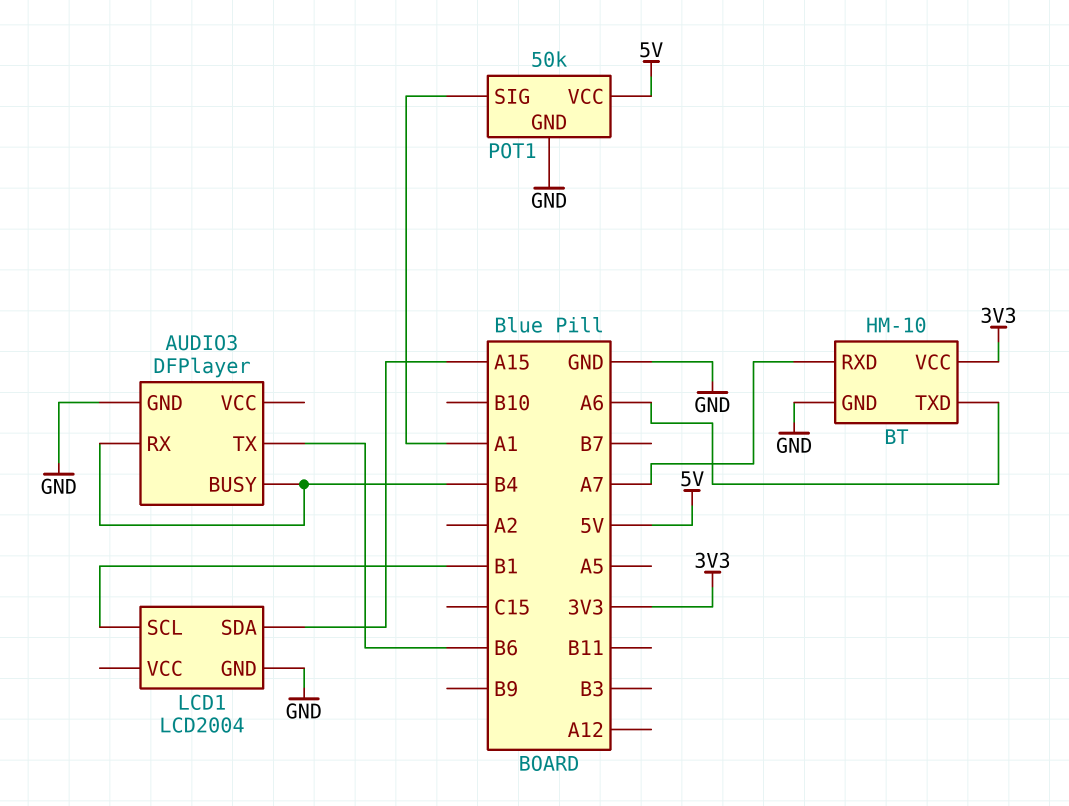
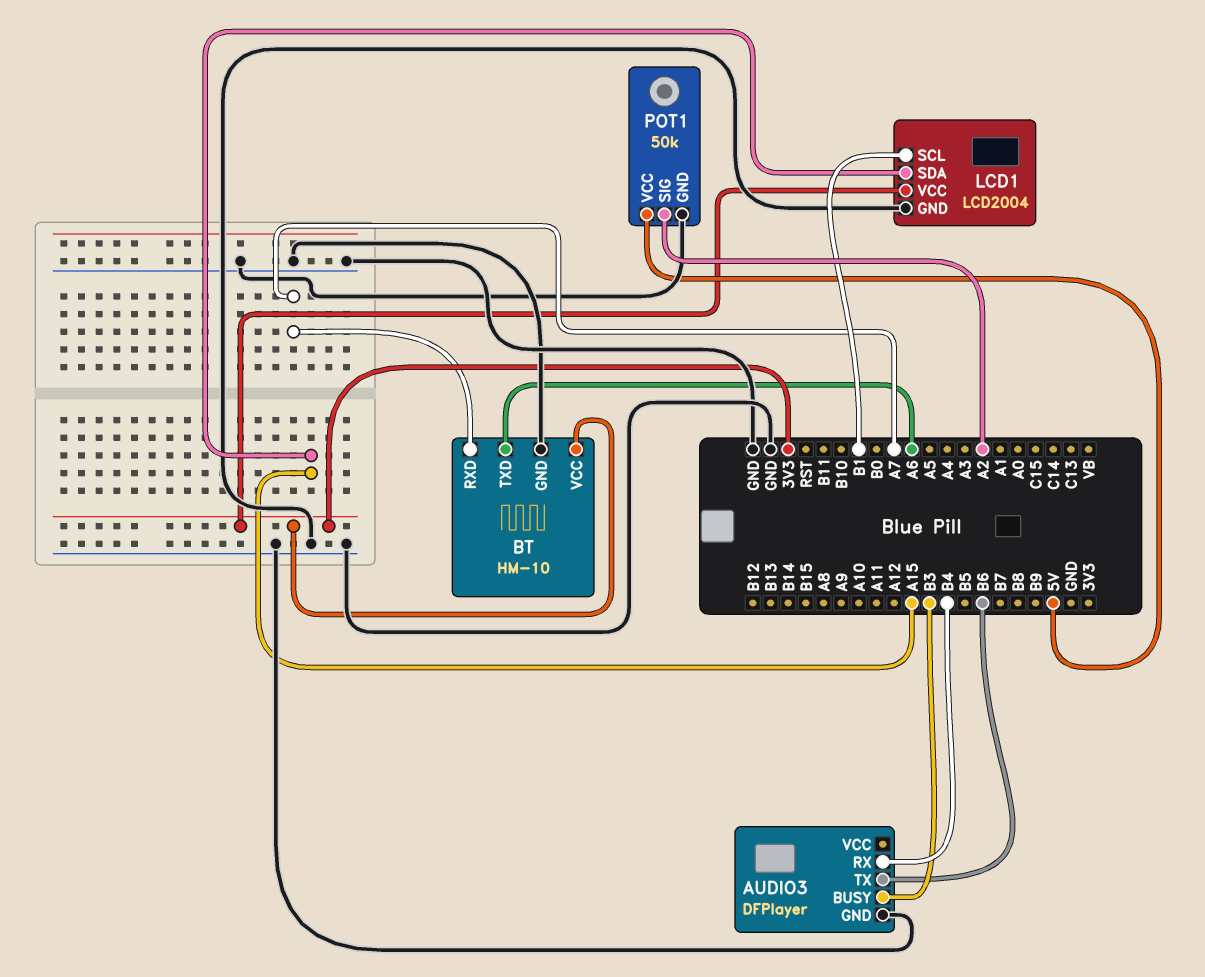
AUDIO3 pin BUSY: B4 -> B3
LCD1 pin VCC: none -> 3V3
POT1 pin SIG: A1 -> A2

